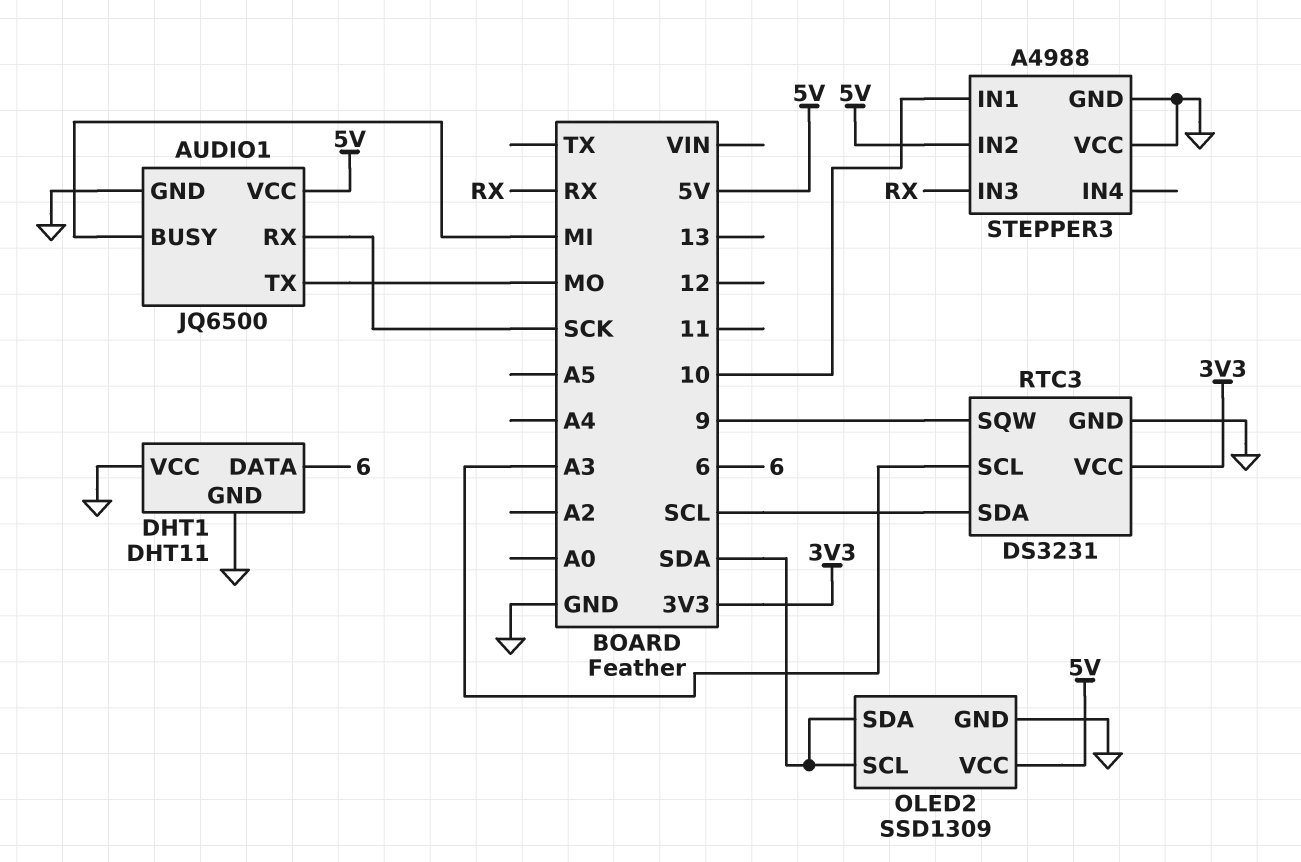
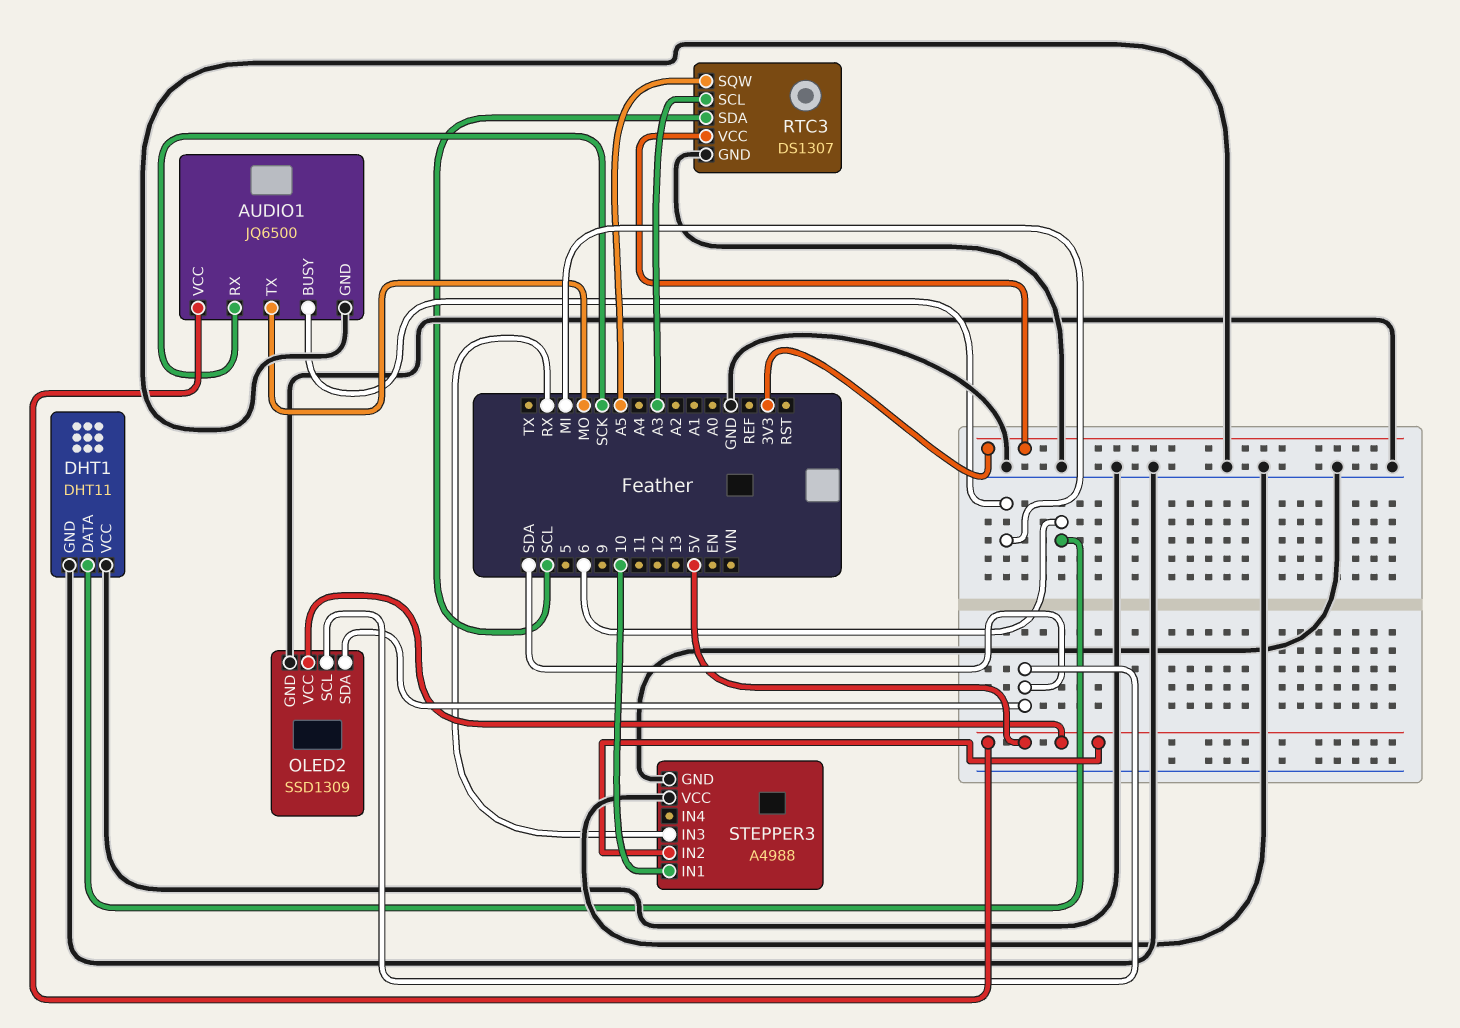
RTC3: DS3231 -> DS1307
RTC3 pin SQW: 9 -> A5

